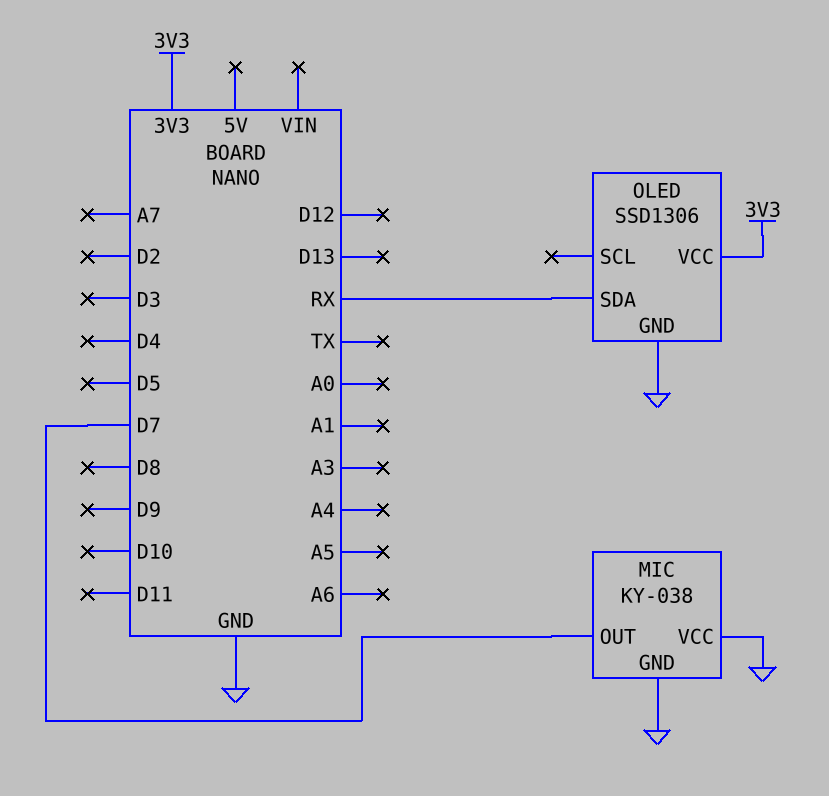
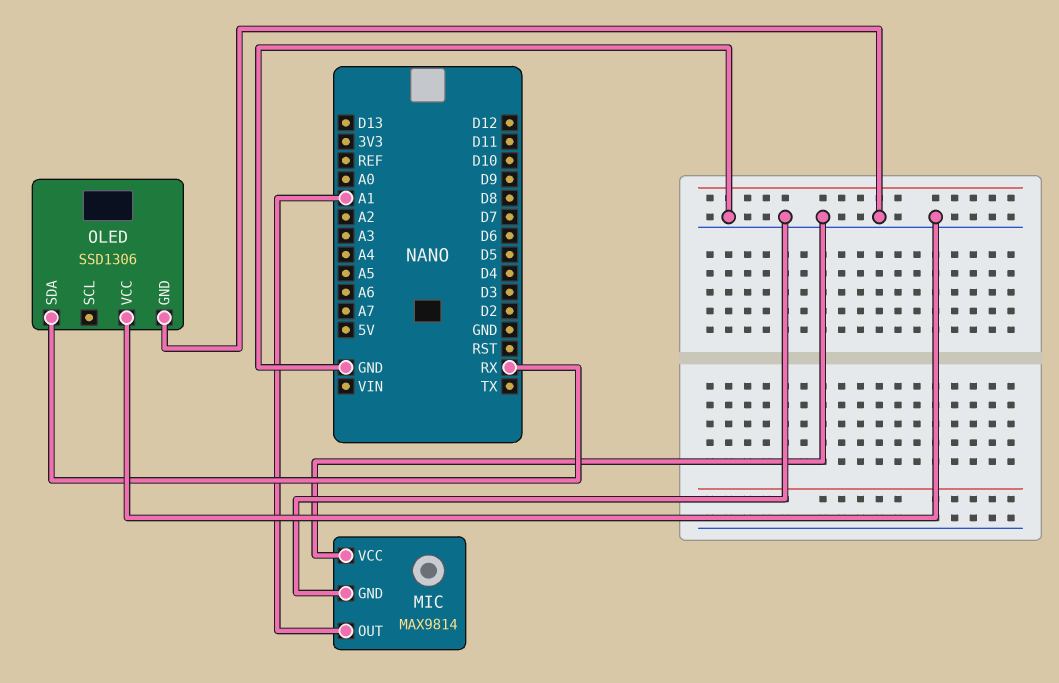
MIC: KY-038 -> MAX9814
MIC pin OUT: D7 -> A1
OLED pin VCC: 3V3 -> GND

